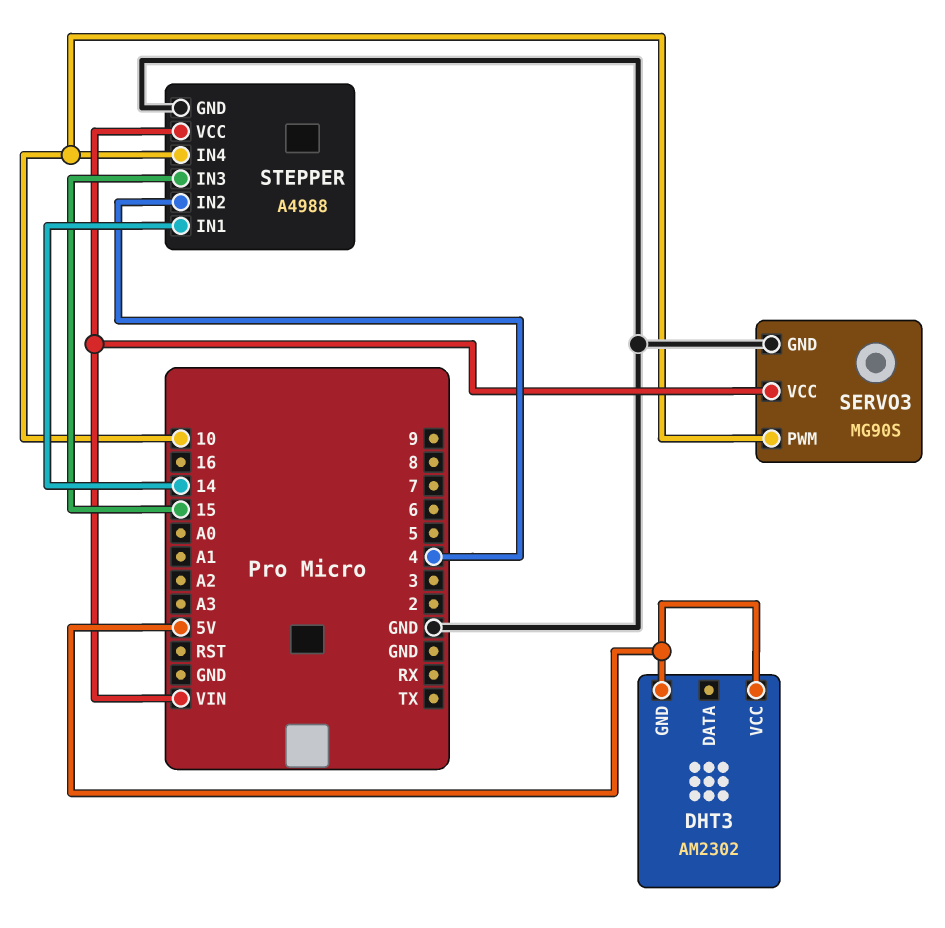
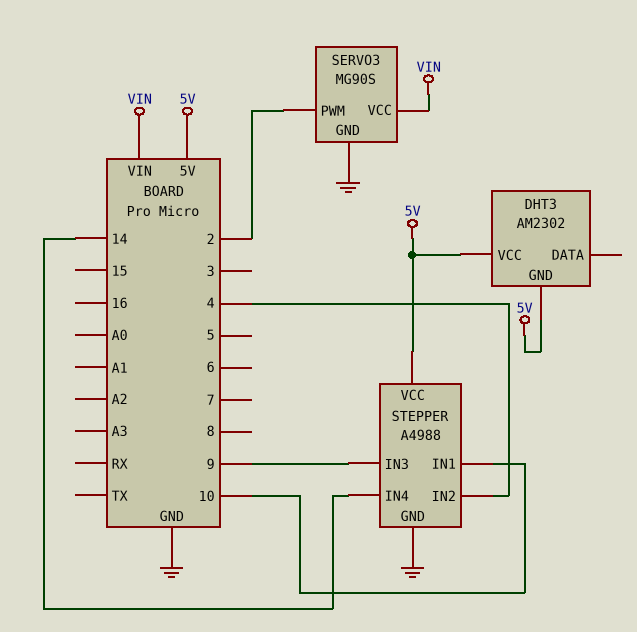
SERVO3 pin PWM: 10 -> 2
STEPPER pin IN1: 14 -> 10
STEPPER pin IN3: 15 -> 9
STEPPER pin IN4: 10 -> 14
STEPPER pin VCC: VIN -> 5V

